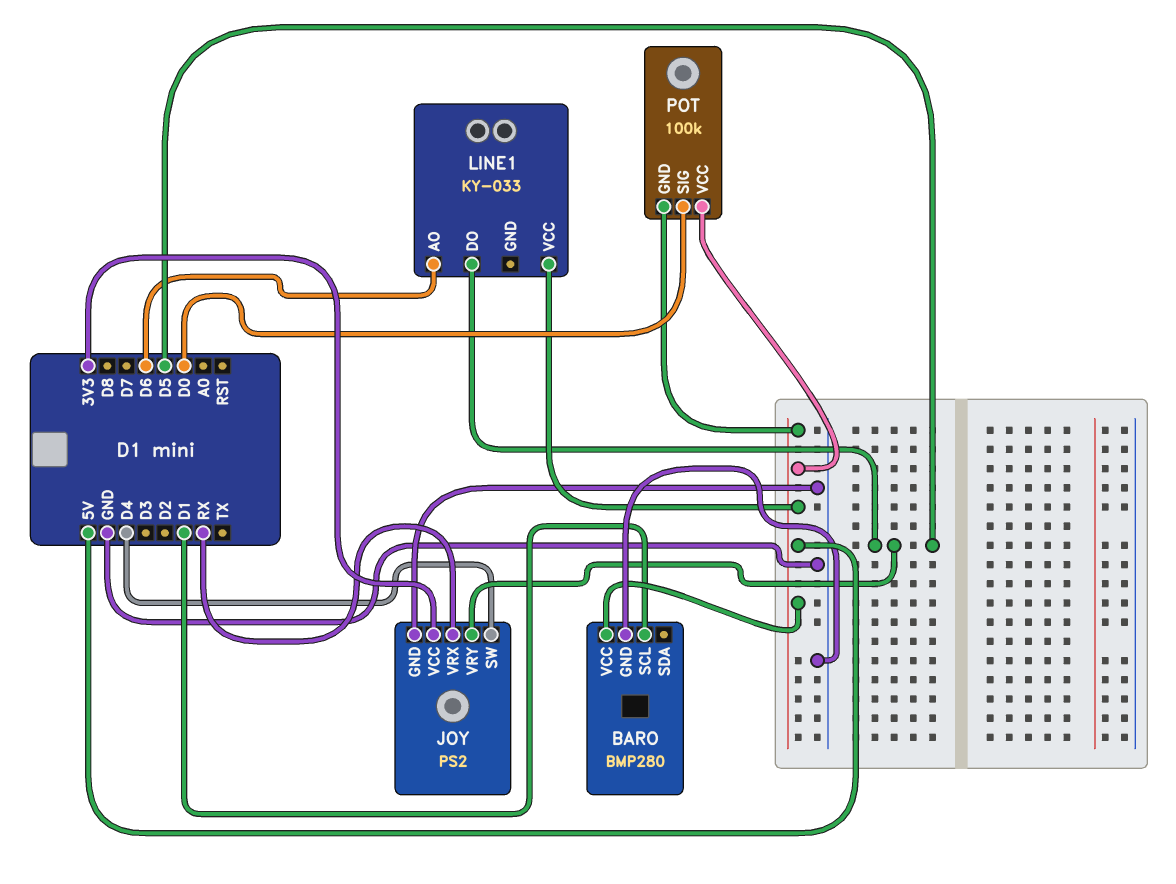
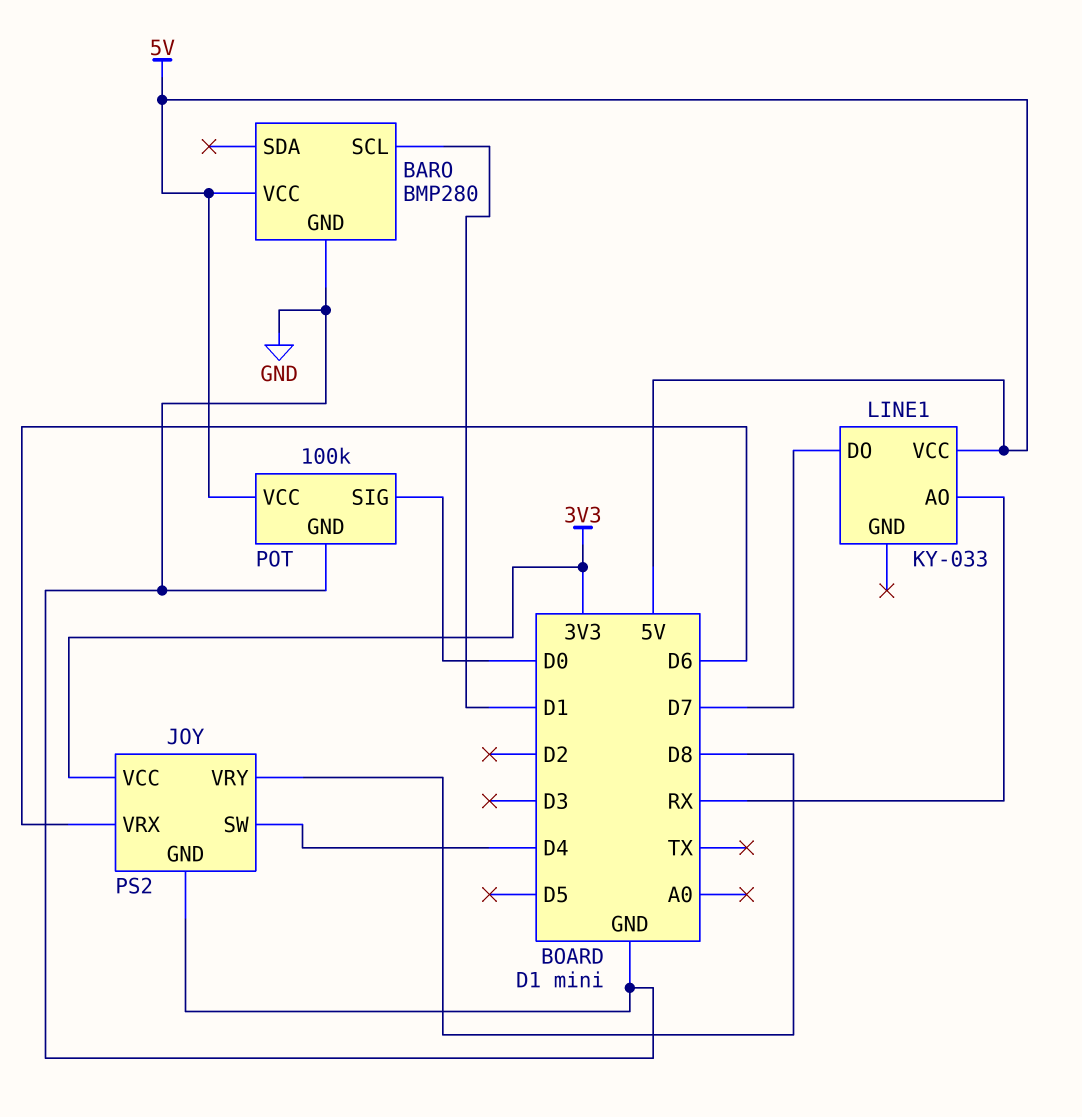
JOY pin VRX: RX -> D6
JOY pin VRY: D5 -> D8
LINE1 pin AO: D6 -> RX
LINE1 pin DO: D5 -> D7
POT pin GND: 5V -> GND

